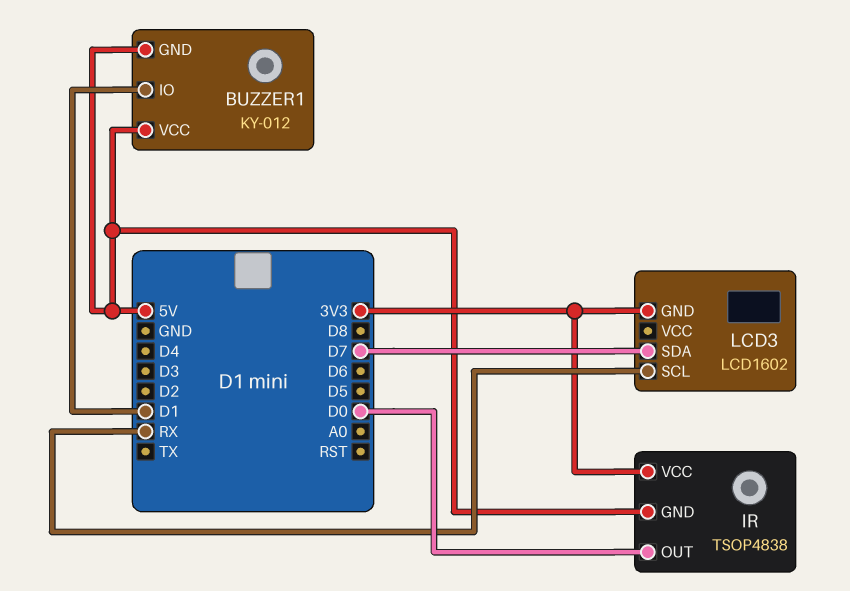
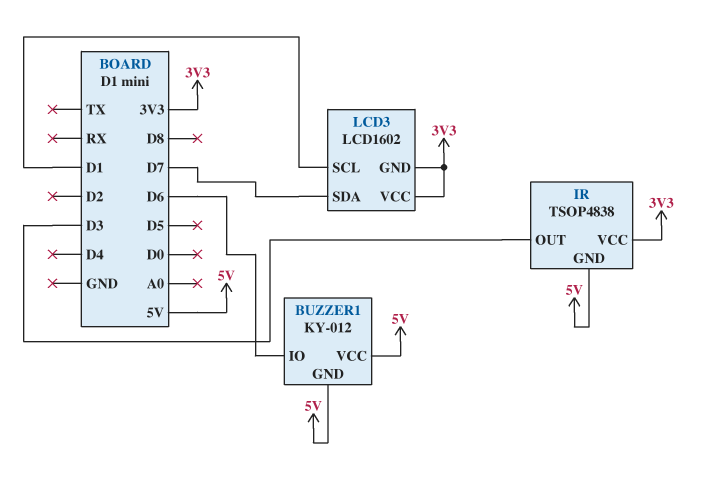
BUZZER1 pin IO: D1 -> D6
IR pin OUT: D0 -> D3
LCD3 pin SCL: RX -> D1
LCD3 pin VCC: none -> 3V3

